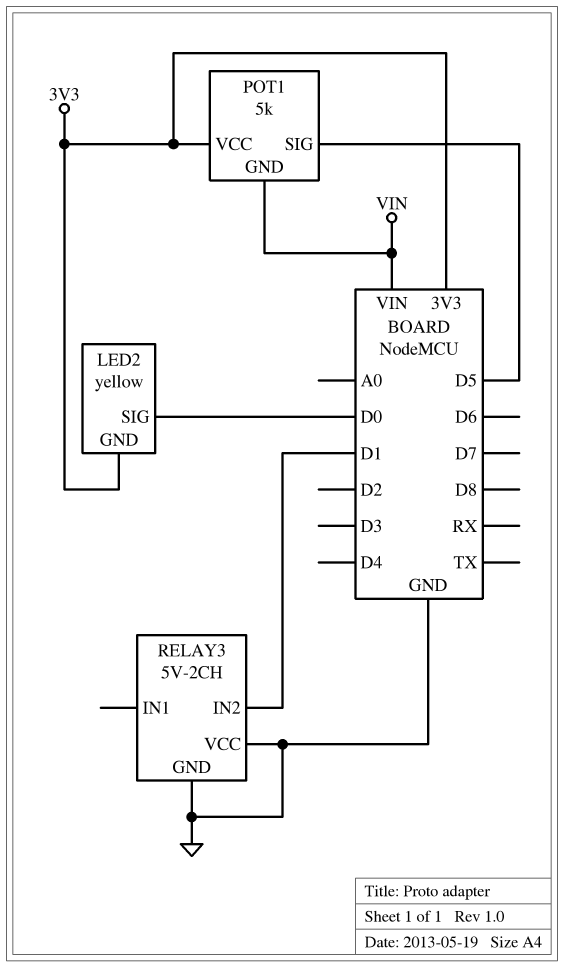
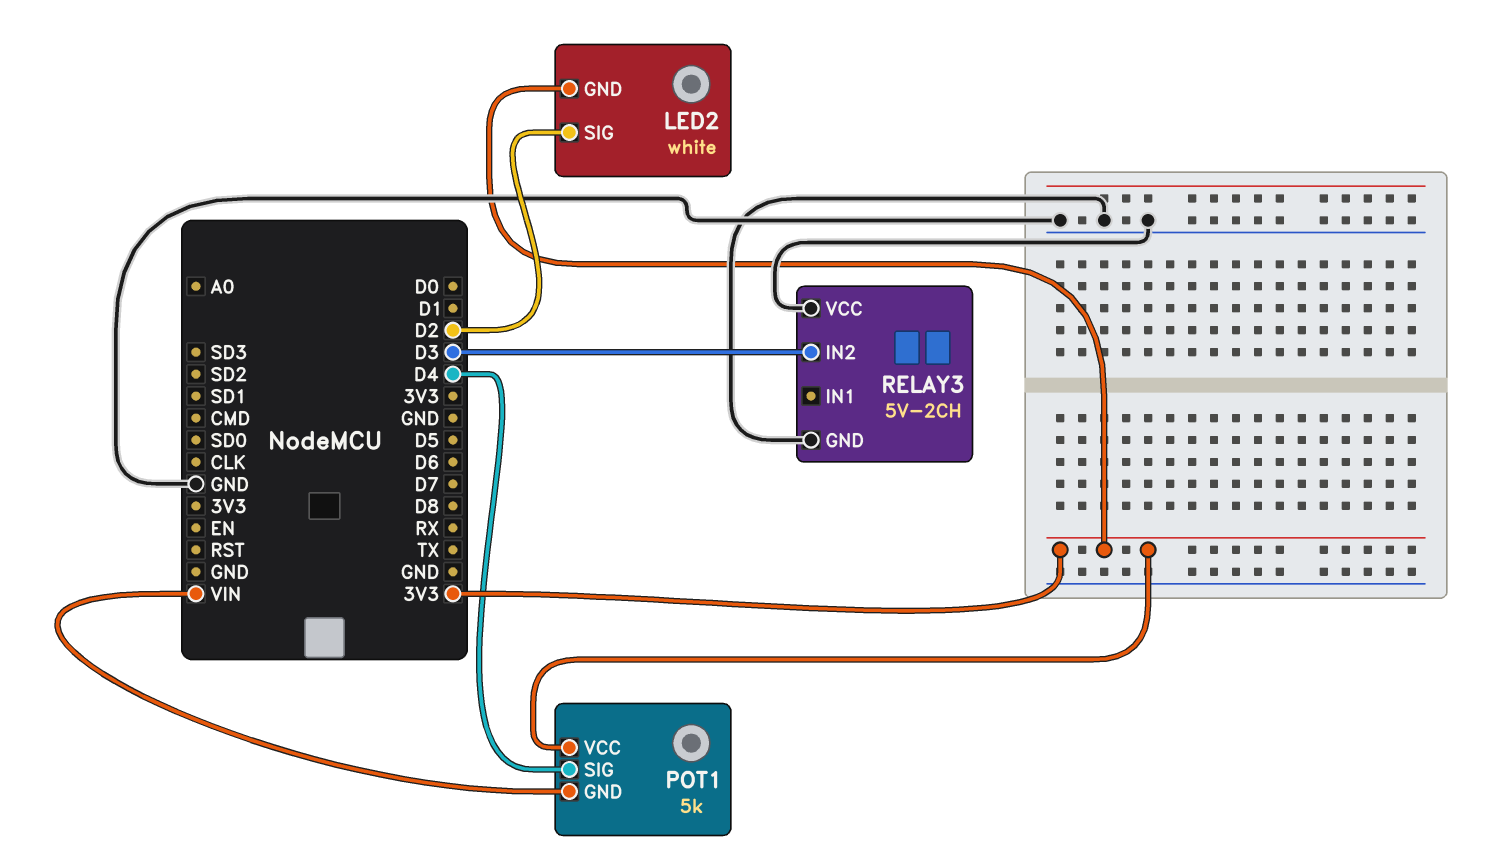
LED2: yellow -> white
LED2 pin SIG: D0 -> D2
POT1 pin SIG: D5 -> D4
RELAY3 pin IN2: D1 -> D3

